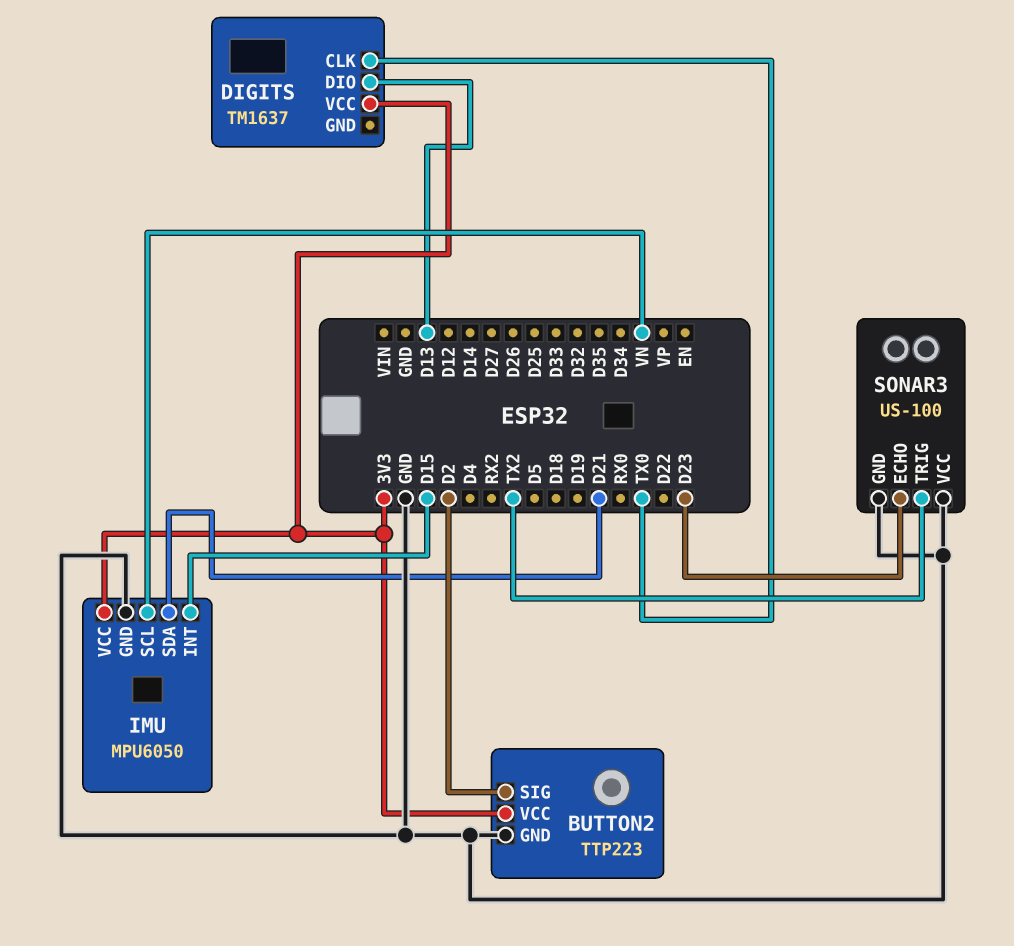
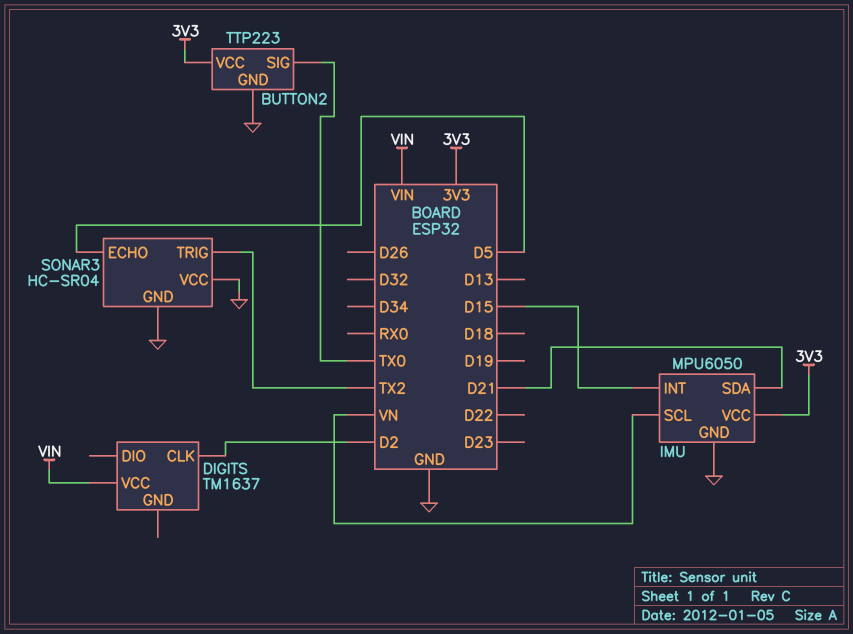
BUTTON2 pin SIG: D2 -> TX0
DIGITS pin CLK: TX0 -> D2
DIGITS pin DIO: D13 -> none
DIGITS pin VCC: 3V3 -> VIN
SONAR3: US-100 -> HC-SR04
SONAR3 pin ECHO: D23 -> D5

